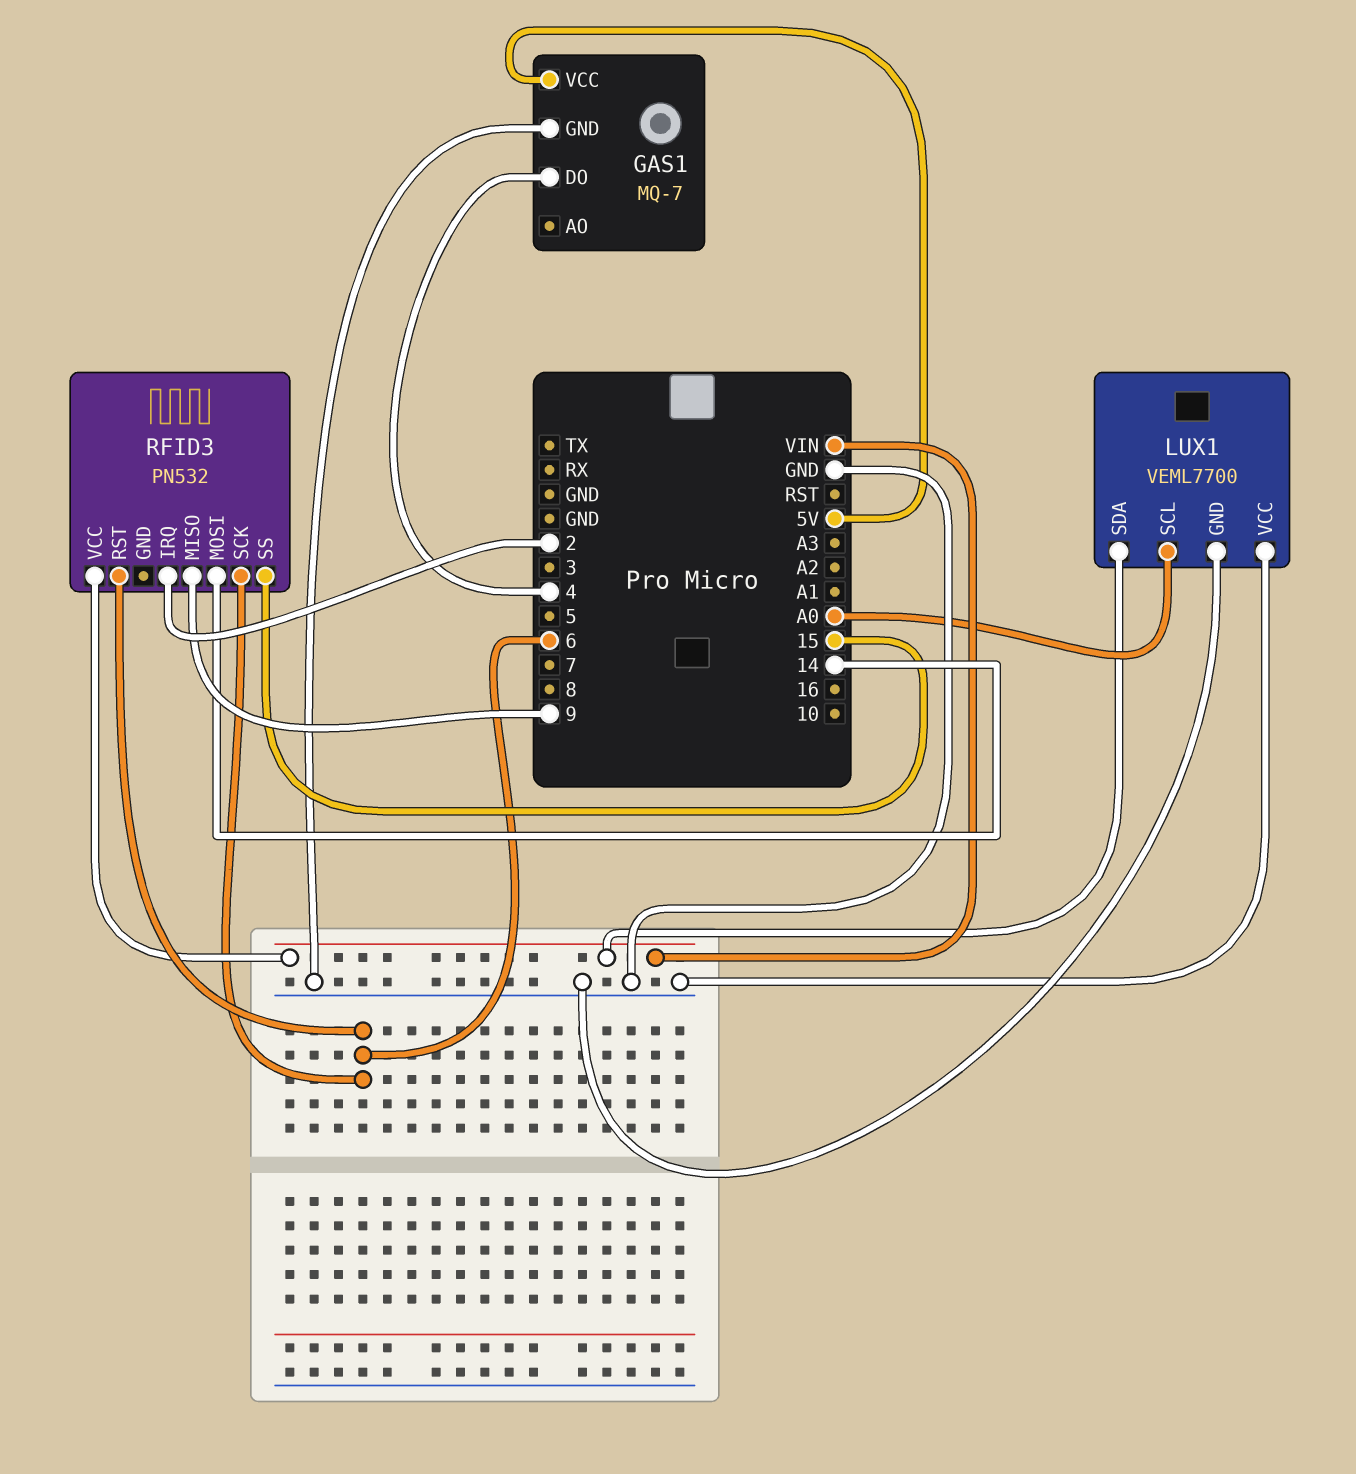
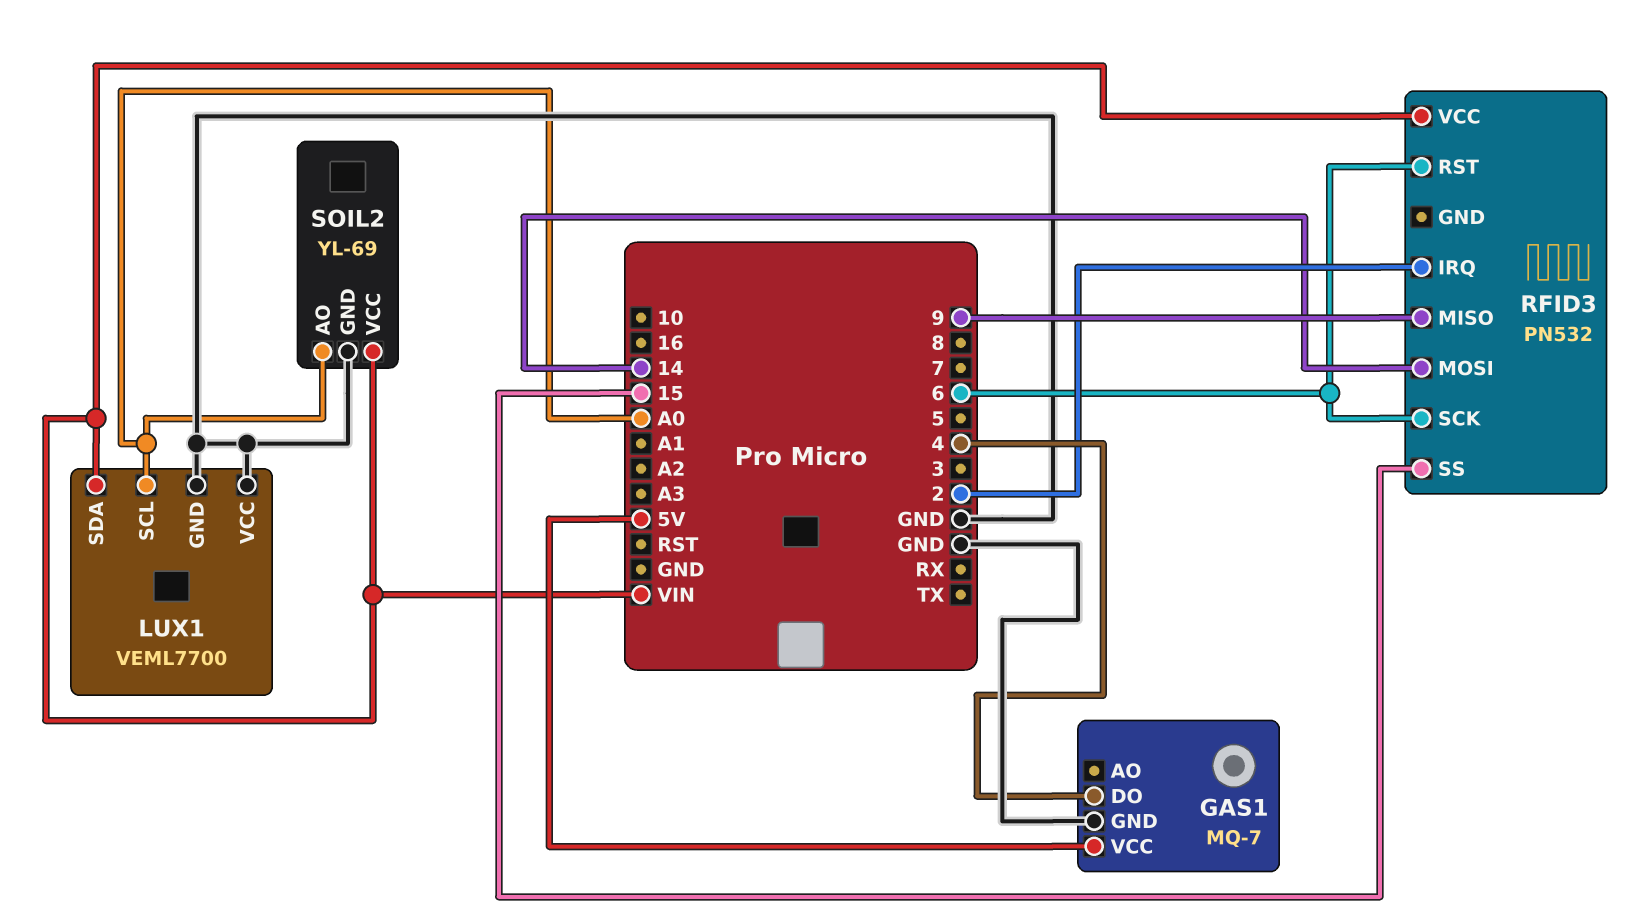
SOIL2: none -> YL-69
SOIL2 pin AO: none -> A0
SOIL2 pin GND: none -> GND
SOIL2 pin VCC: none -> VIN

